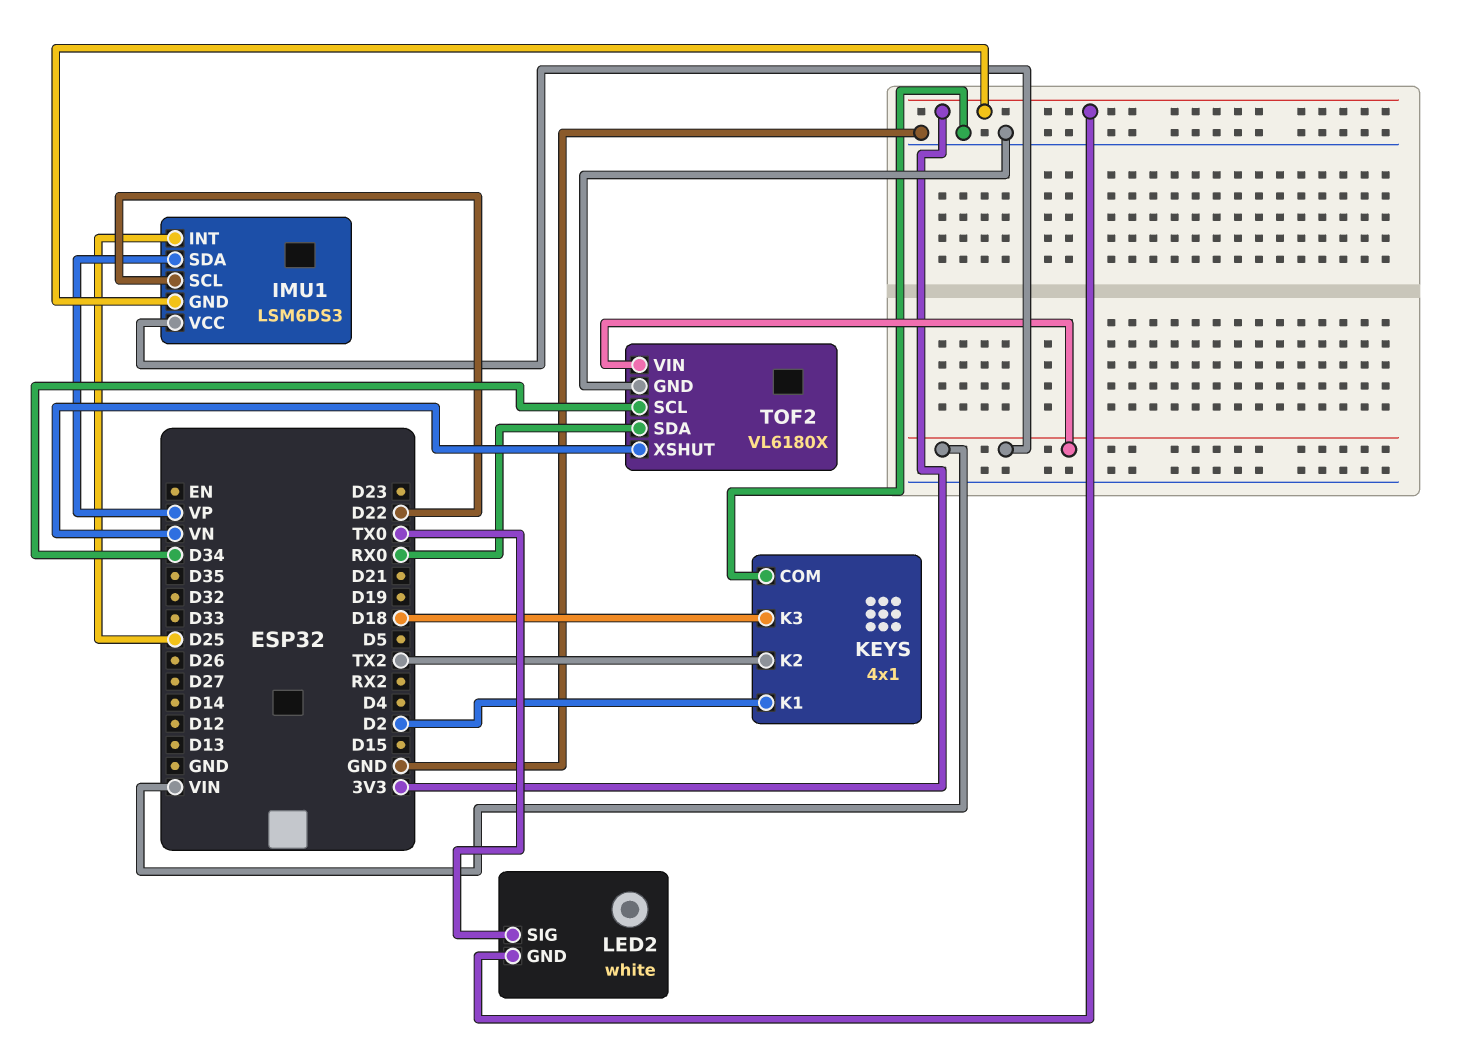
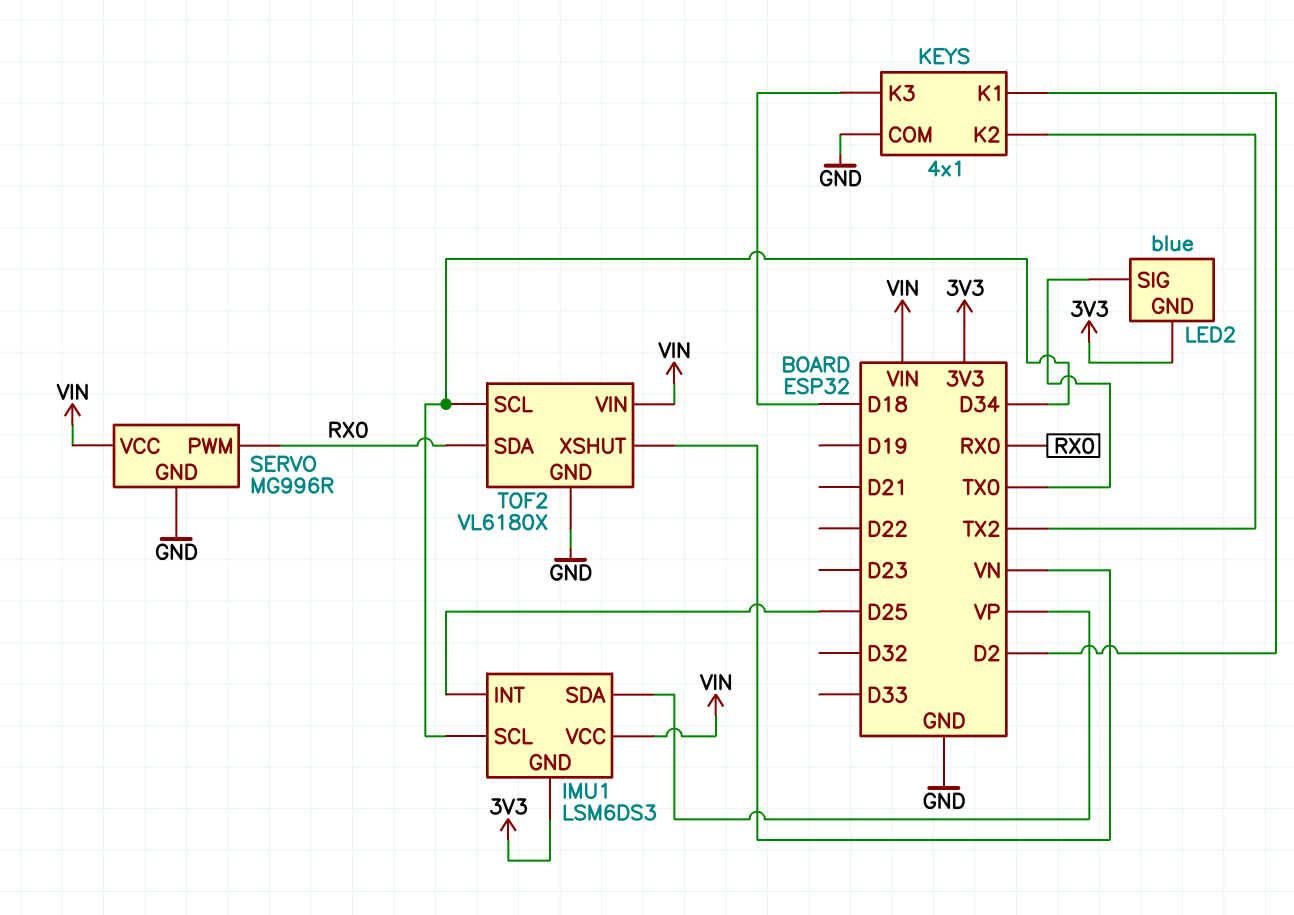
IMU1 pin SCL: D22 -> D34
LED2: white -> blue
SERVO: none -> MG996R
SERVO pin GND: none -> GND
SERVO pin PWM: none -> RX0
SERVO pin VCC: none -> VIN

